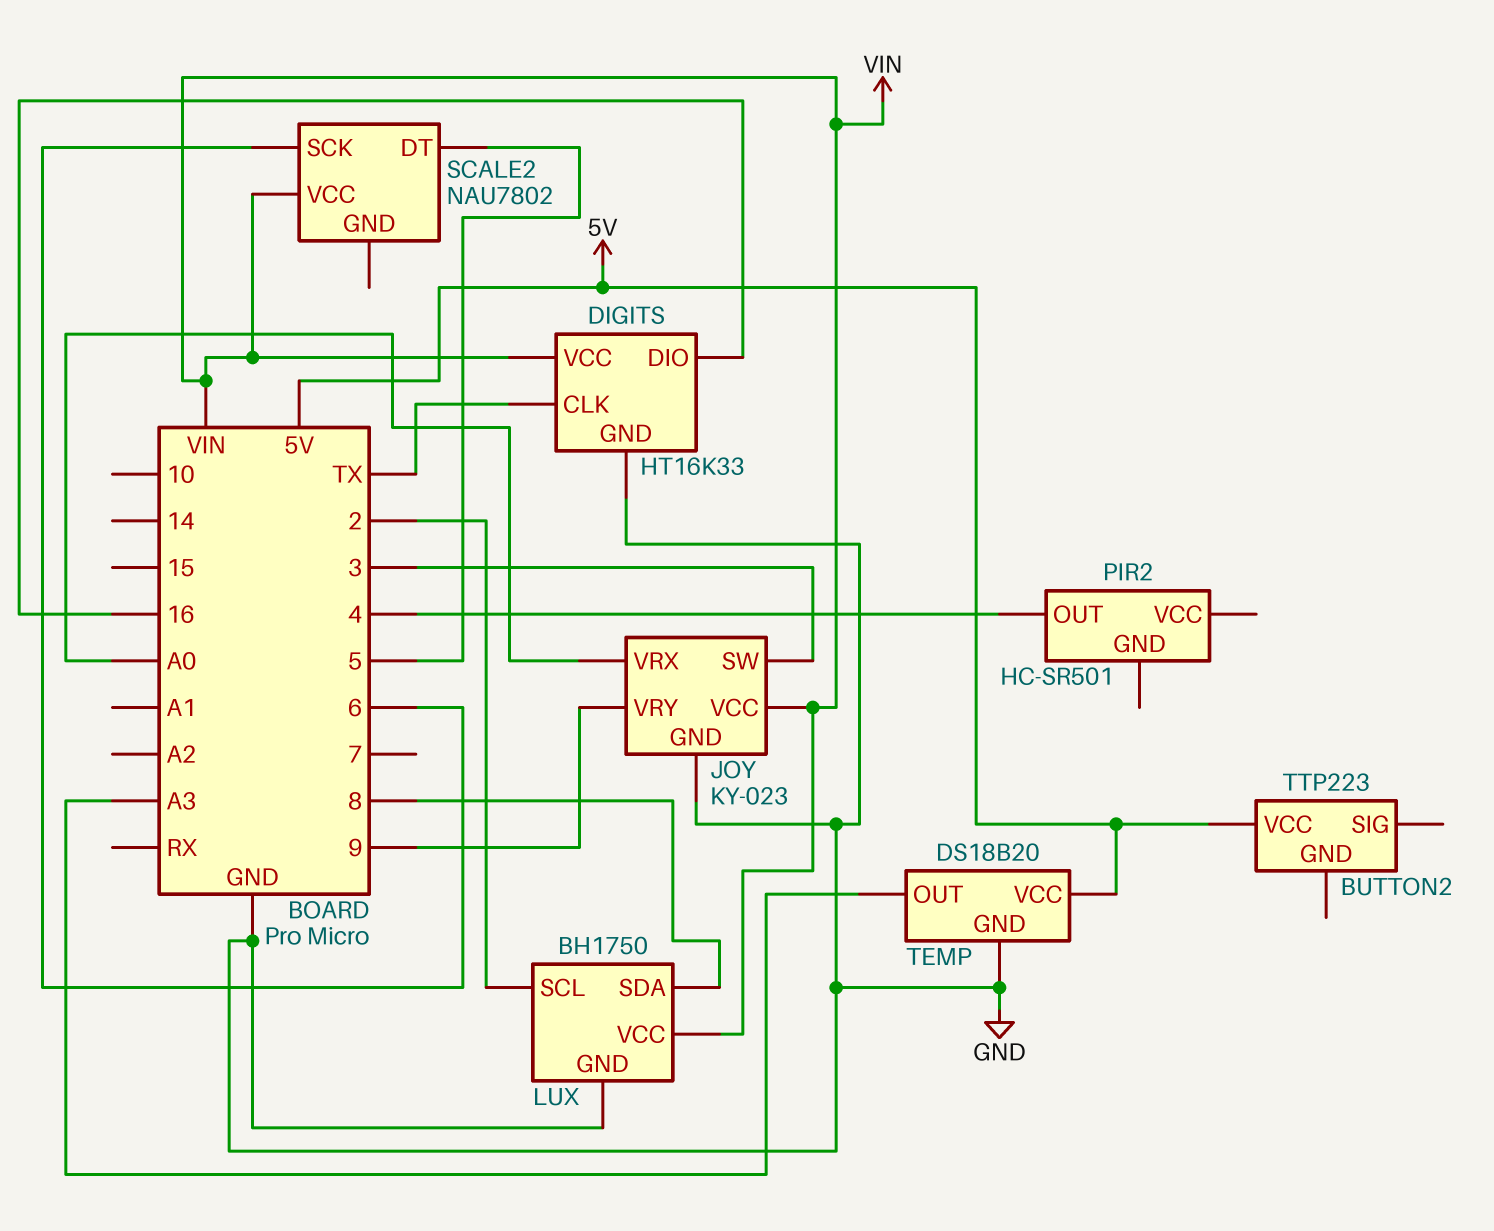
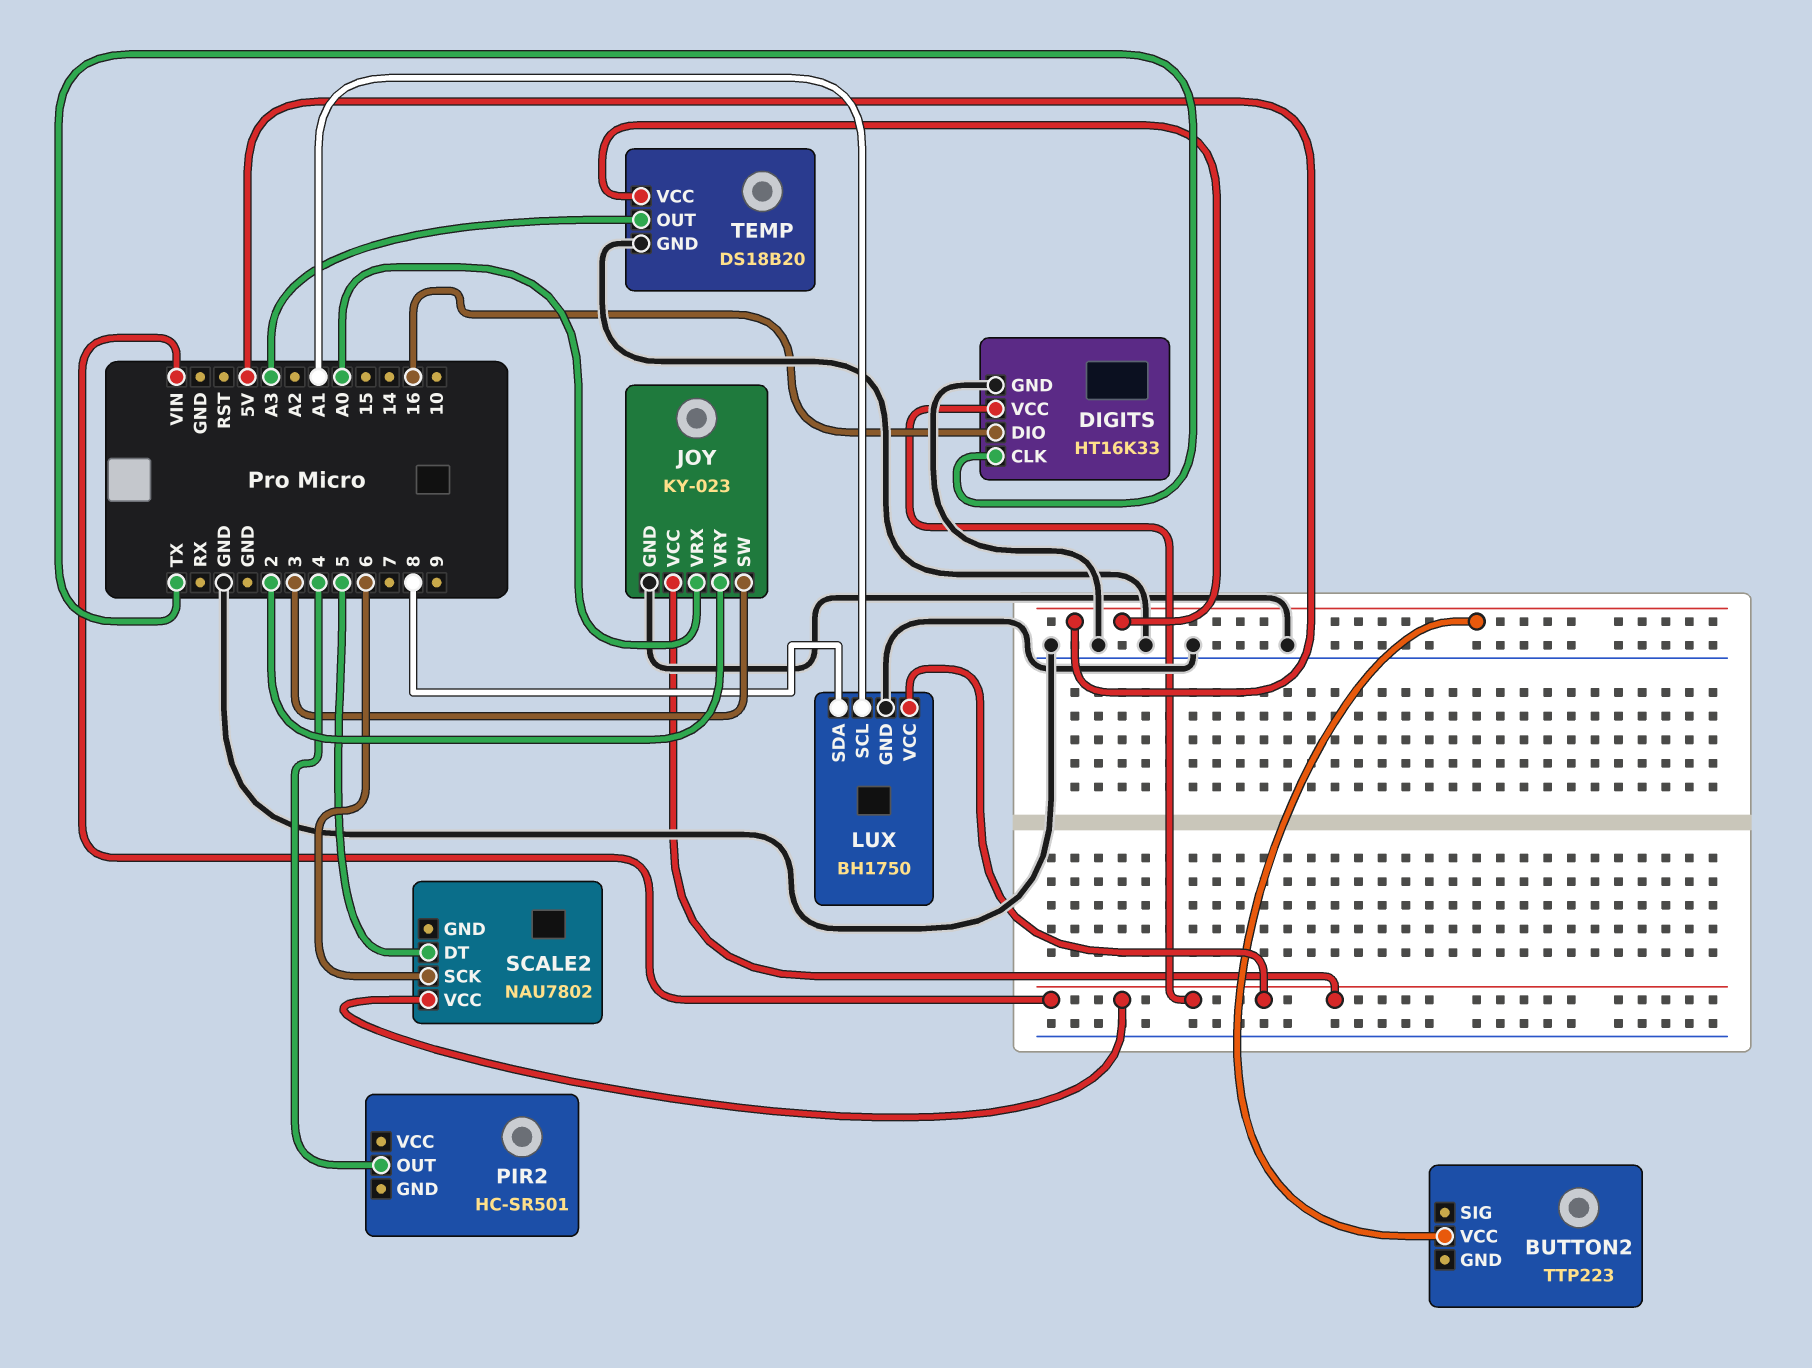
JOY pin VRY: 9 -> 2
LUX pin SCL: 2 -> A1

